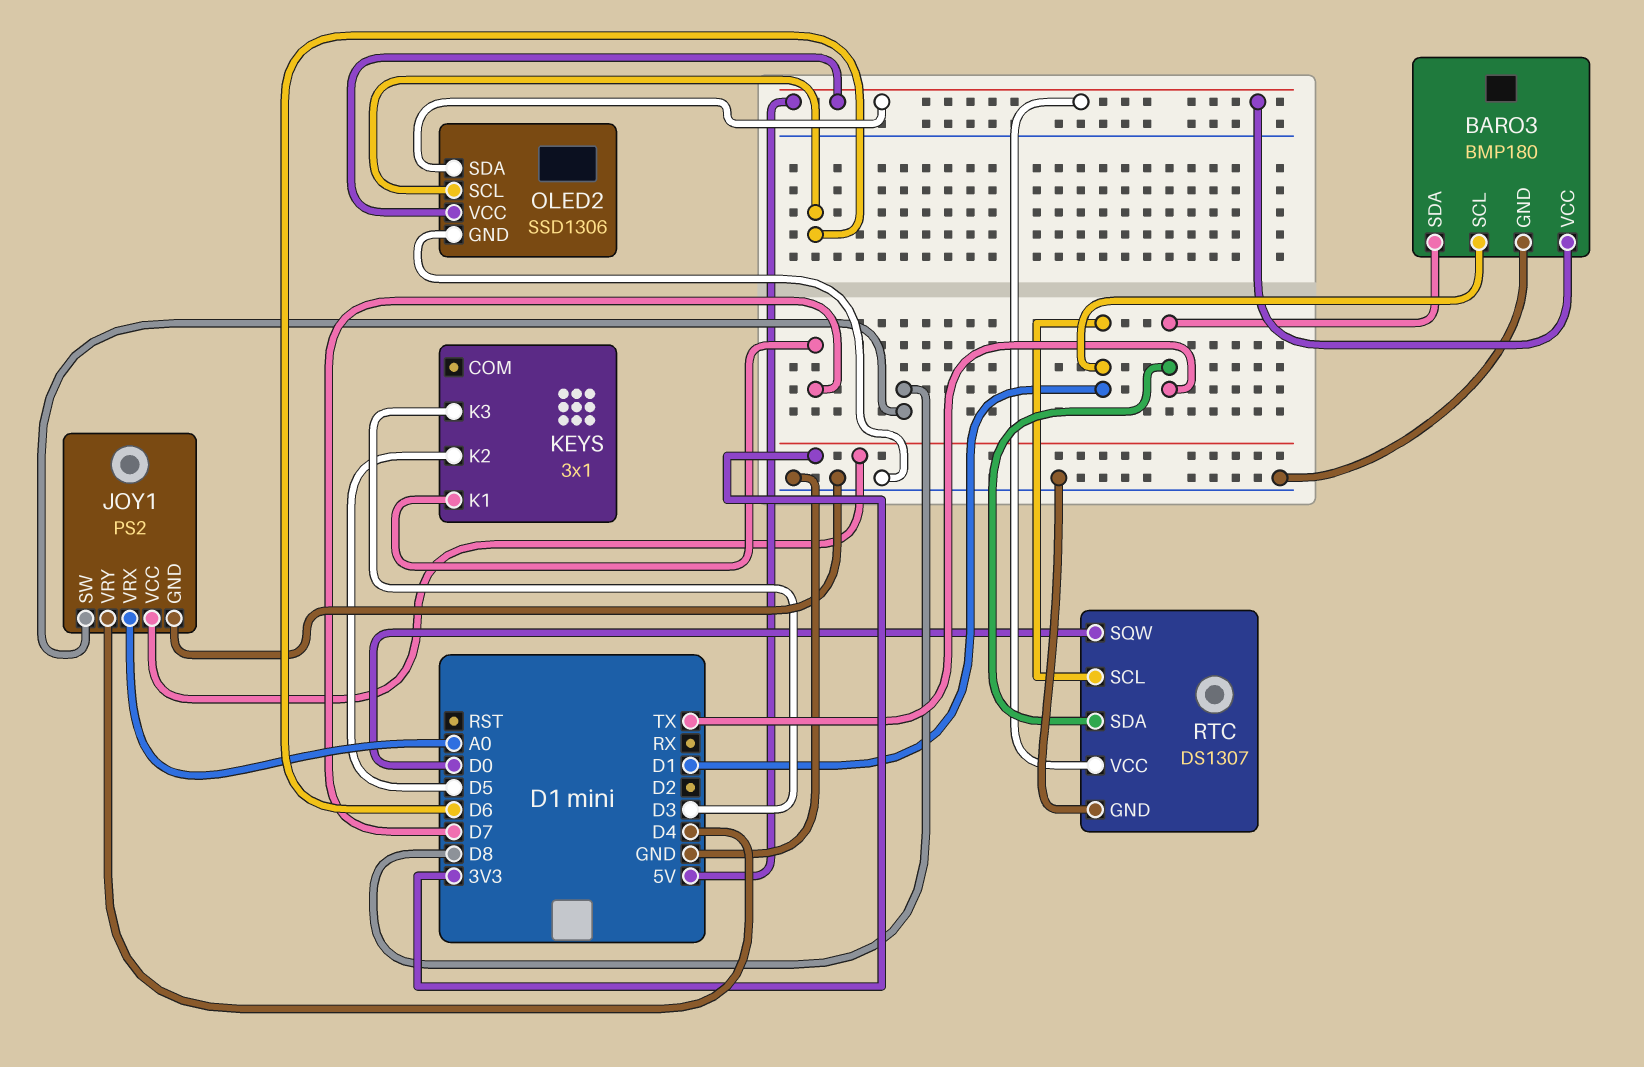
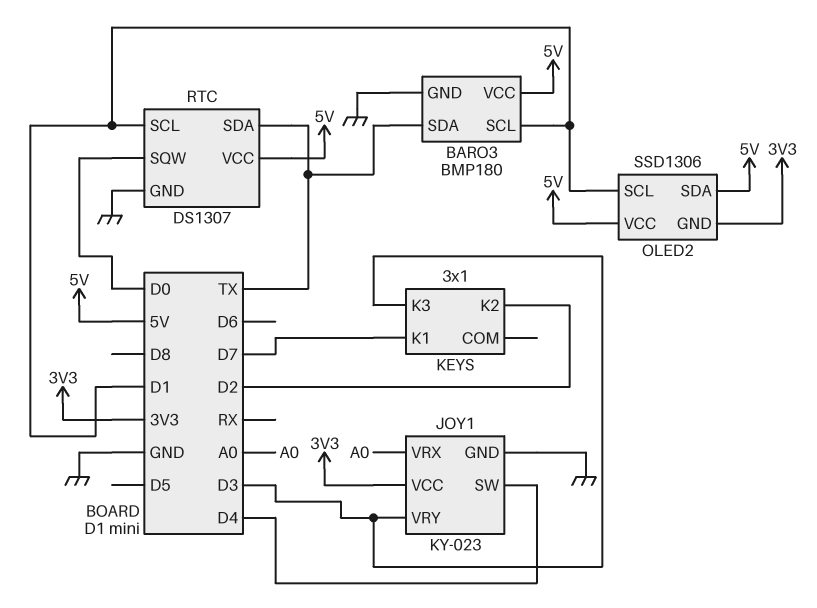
JOY1: PS2 -> KY-023
JOY1 pin SW: D8 -> D4
JOY1 pin VRY: D4 -> D3
KEYS pin K2: D5 -> D2
OLED2 pin GND: GND -> 3V3
OLED2 pin SCL: D6 -> D1

